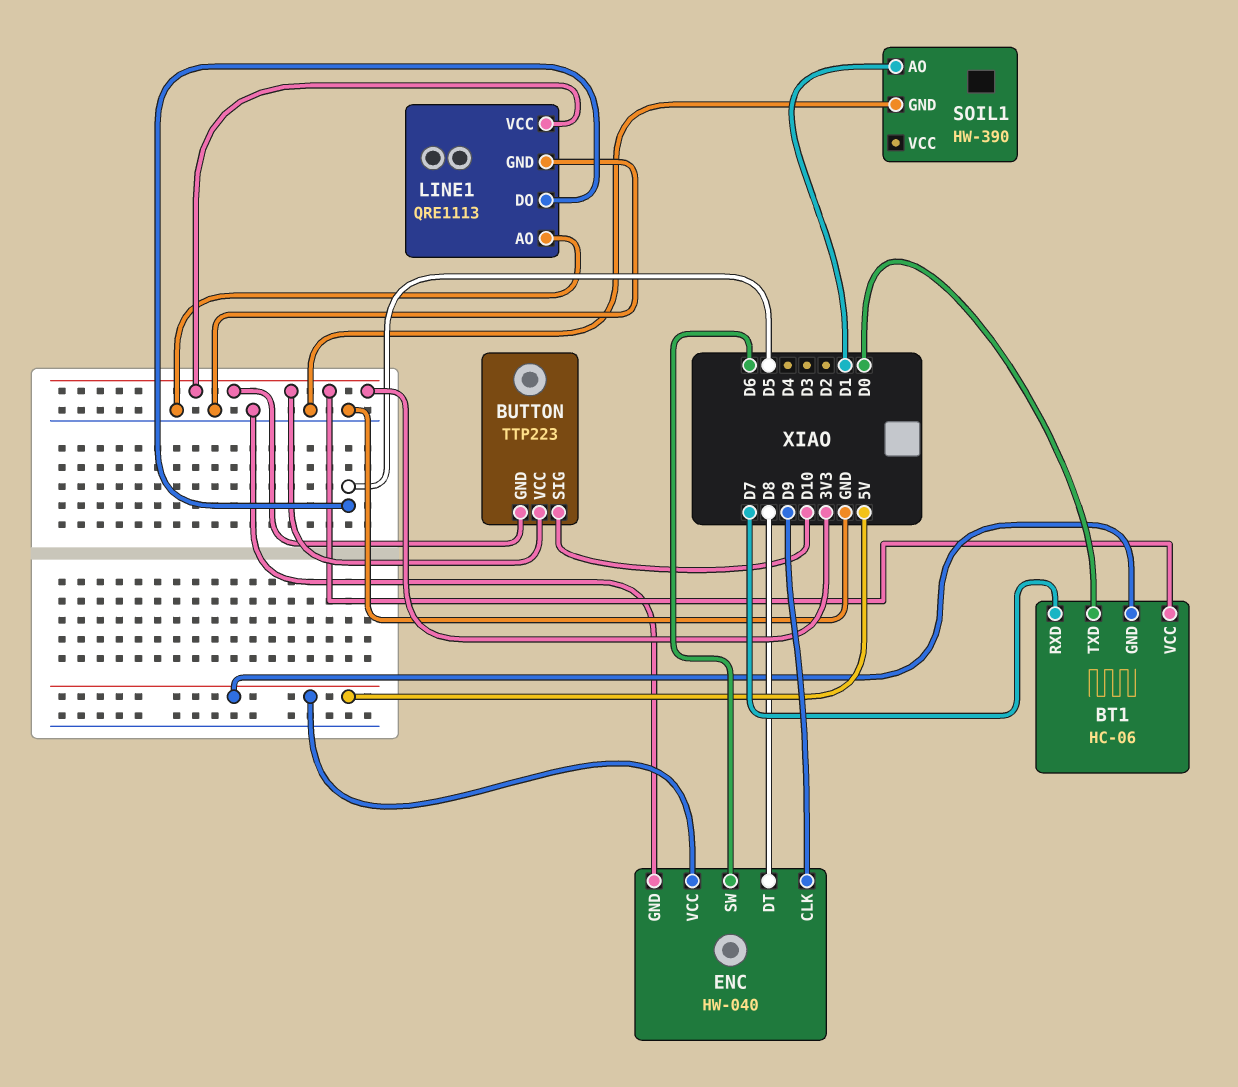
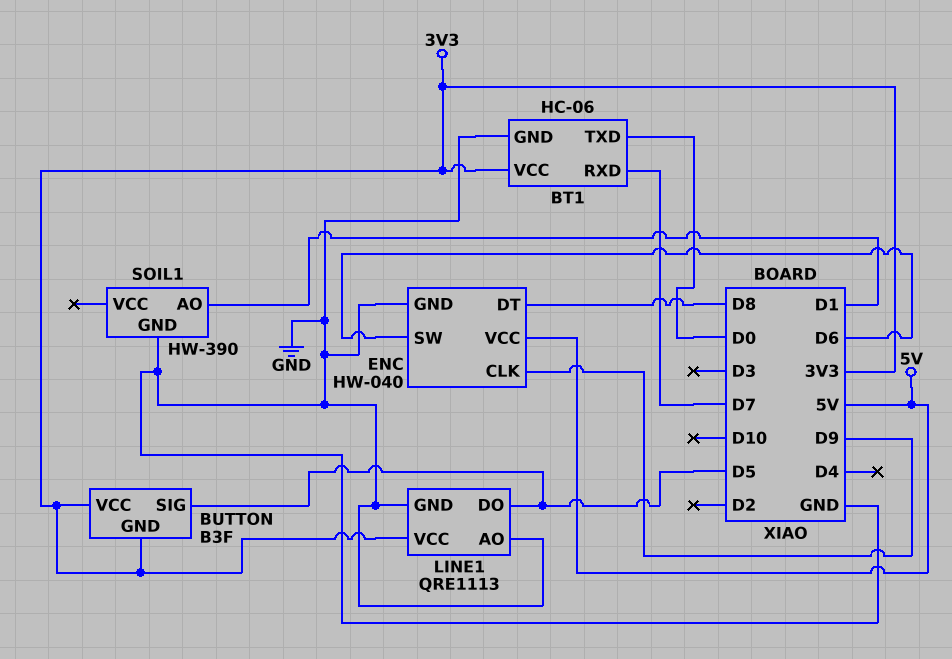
BT1 pin GND: 5V -> GND
BUTTON: TTP223 -> B3F
BUTTON pin SIG: D10 -> D5

